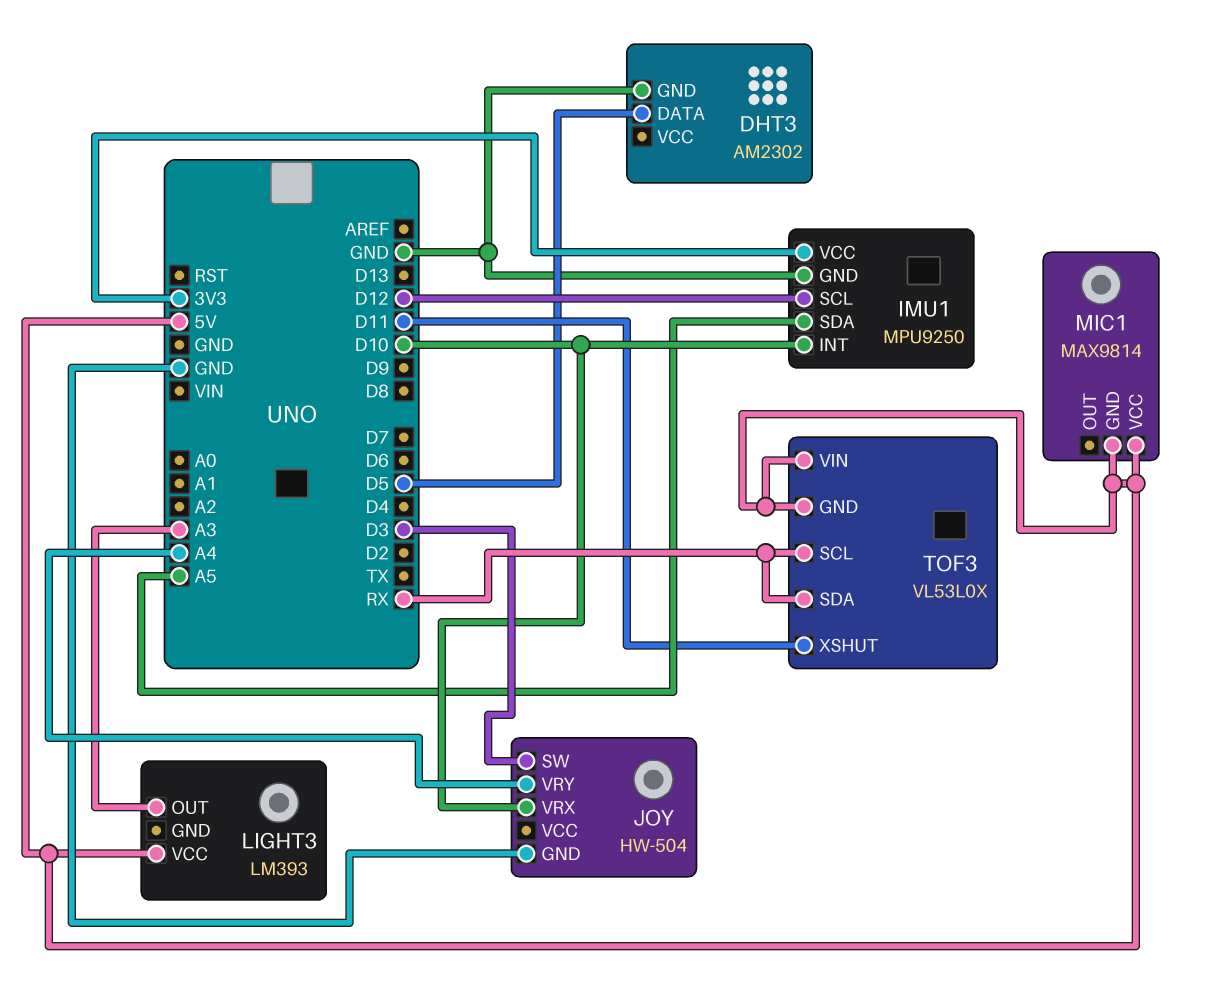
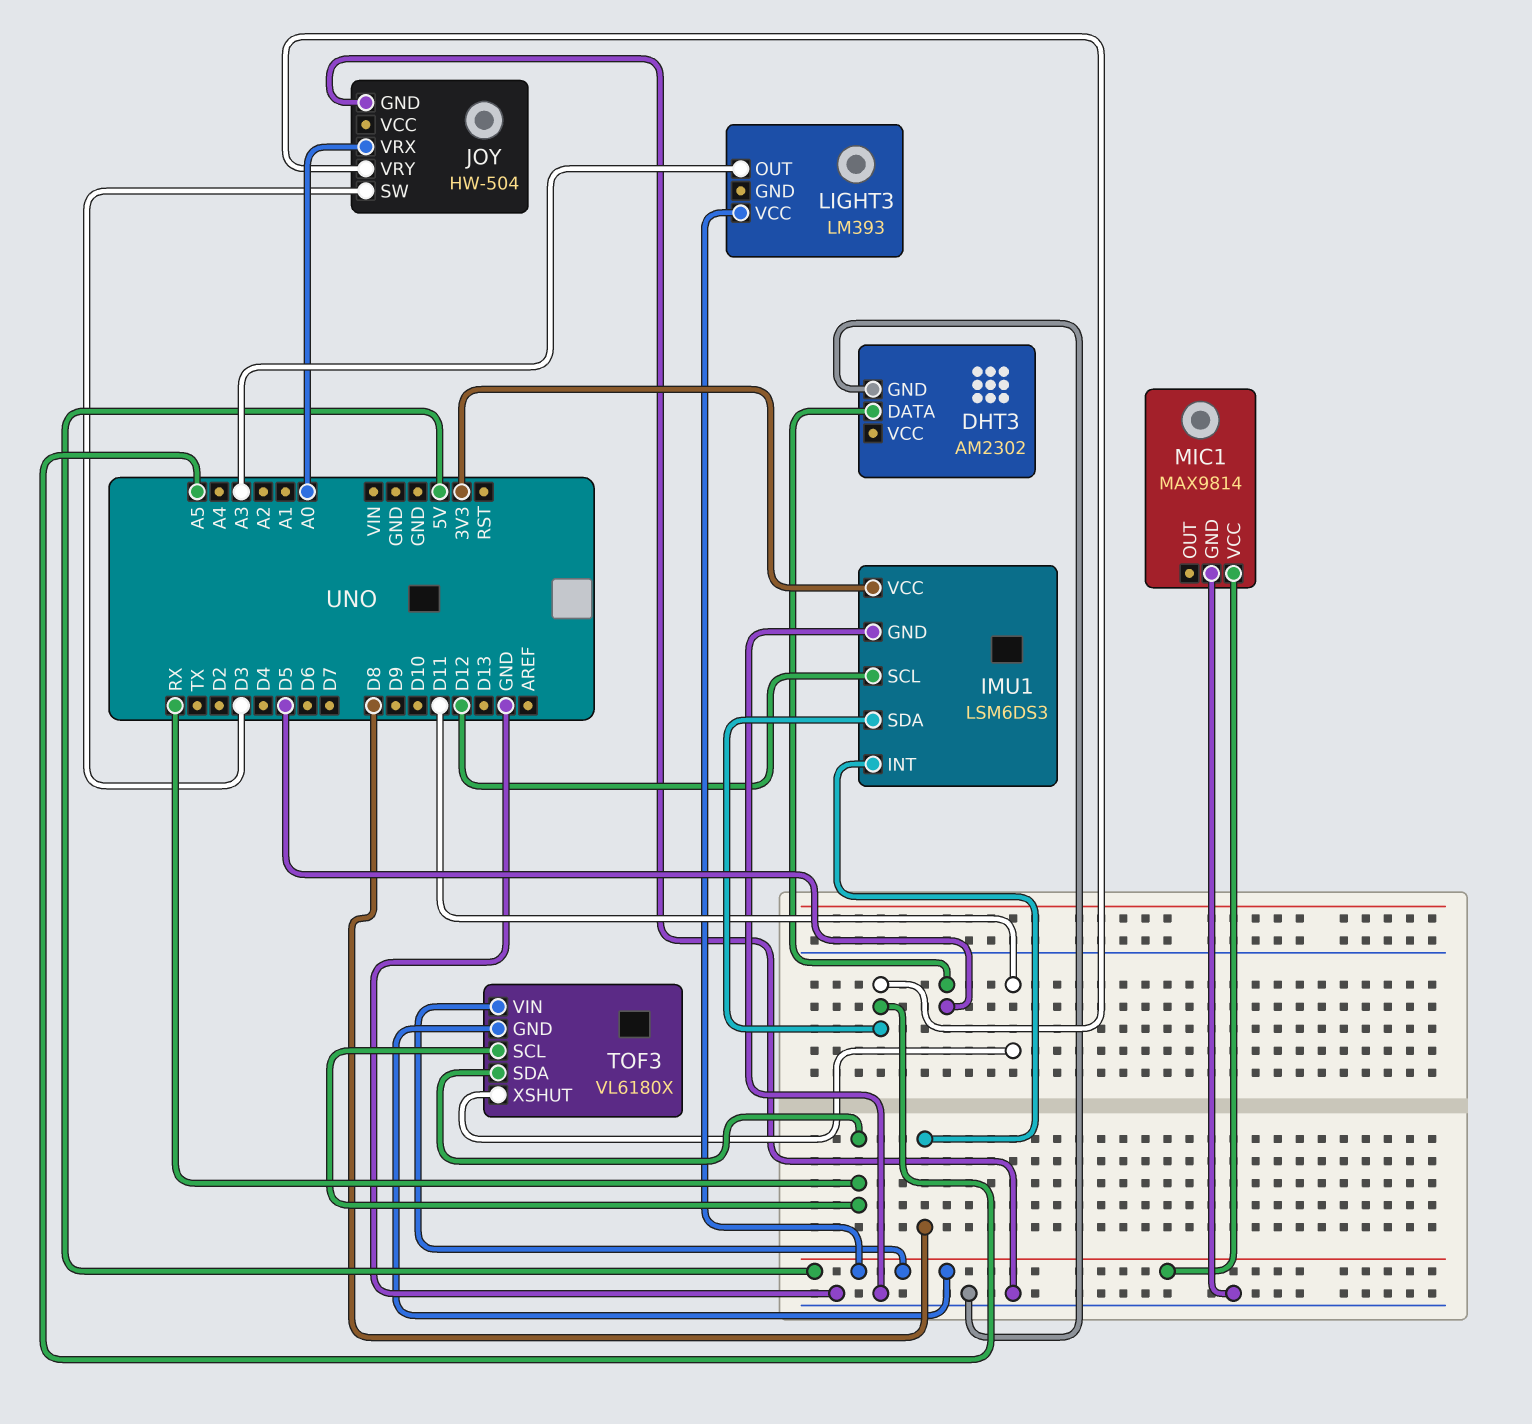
IMU1: MPU9250 -> LSM6DS3
IMU1 pin INT: D10 -> D8
JOY pin VRX: D10 -> A0
JOY pin VRY: A4 -> A5
MIC1 pin GND: 5V -> GND
TOF3: VL53L0X -> VL6180X

